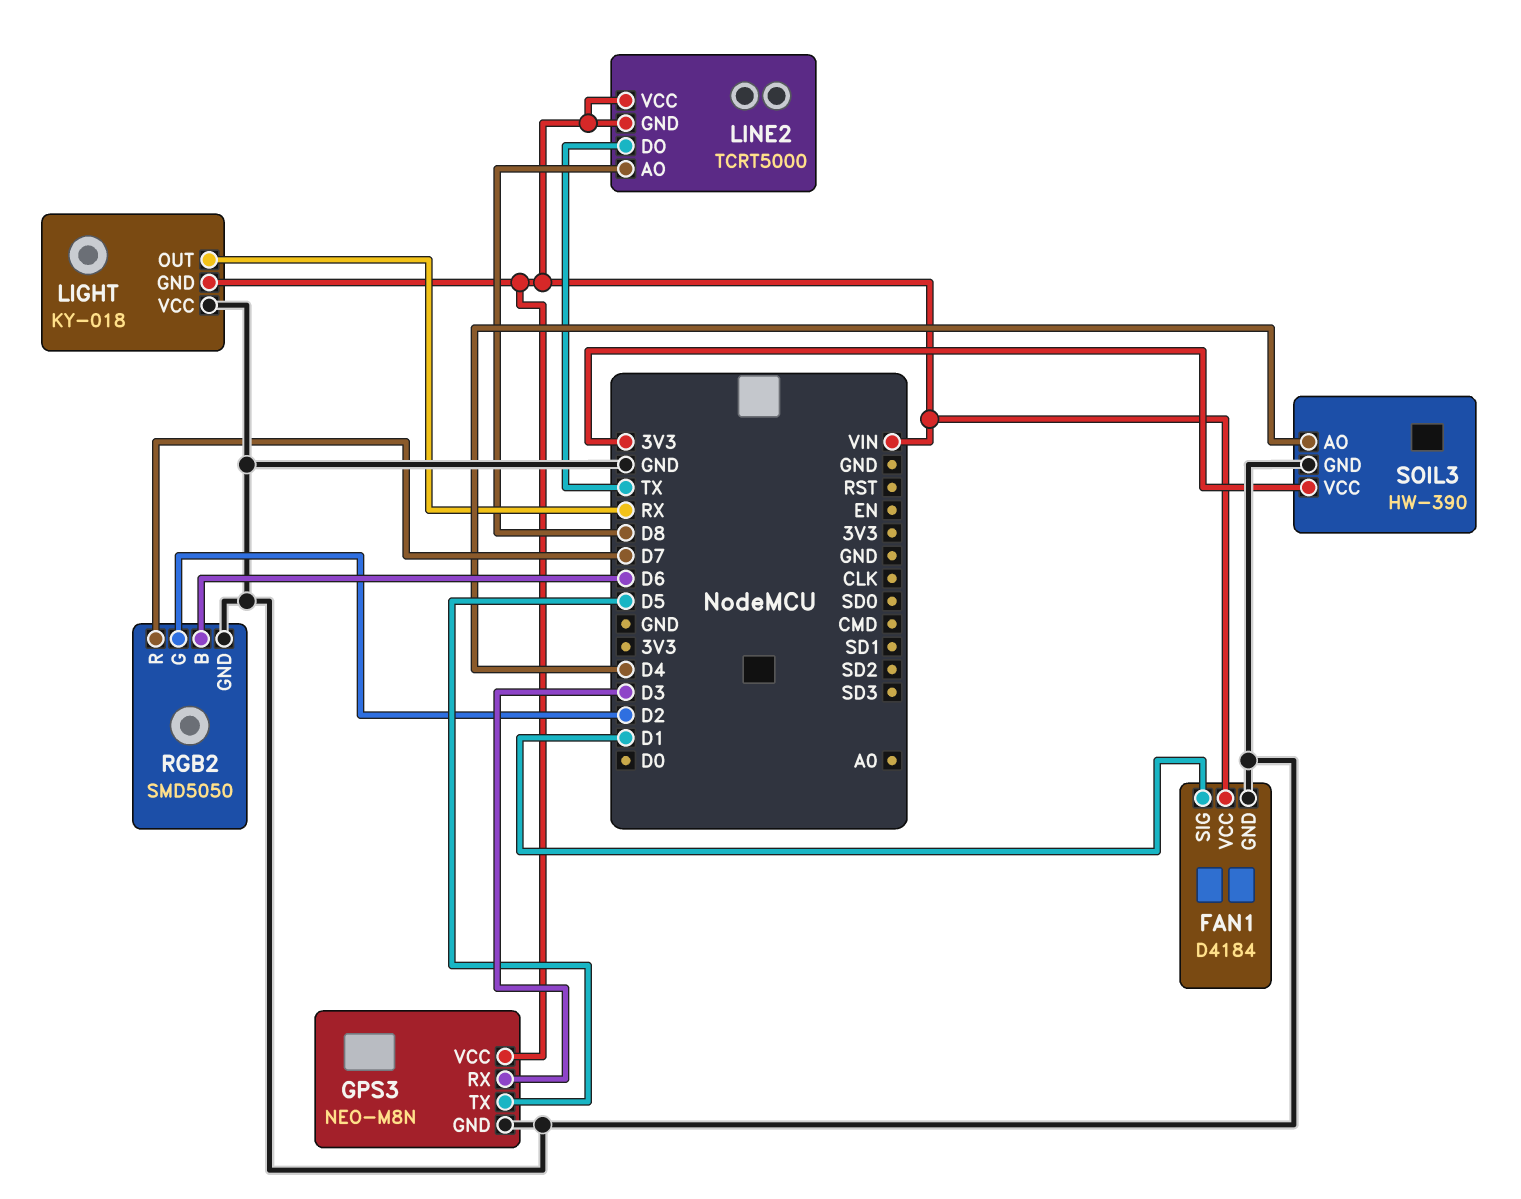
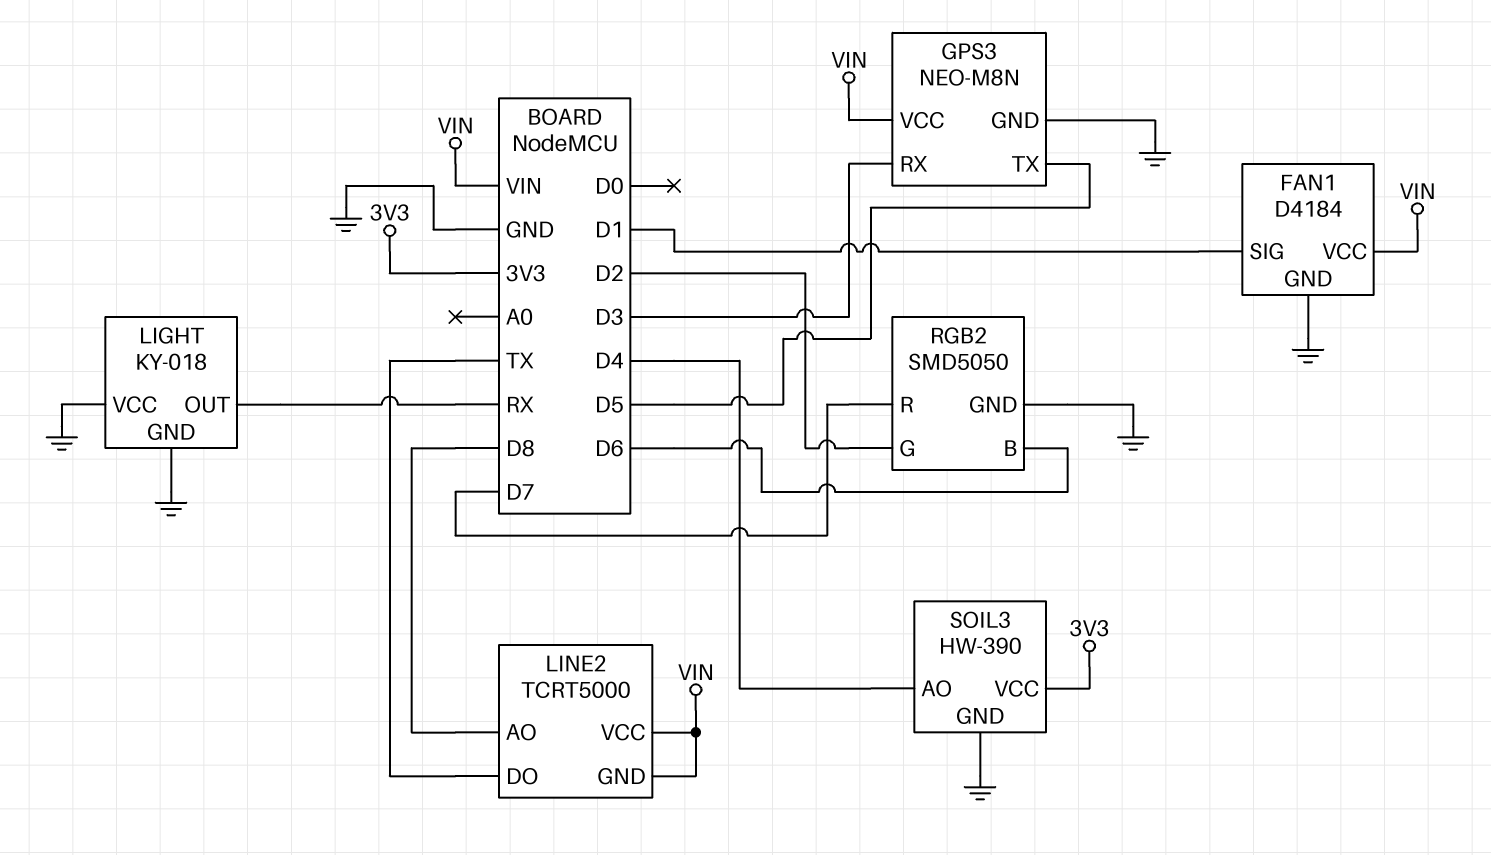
LIGHT pin GND: VIN -> GND

